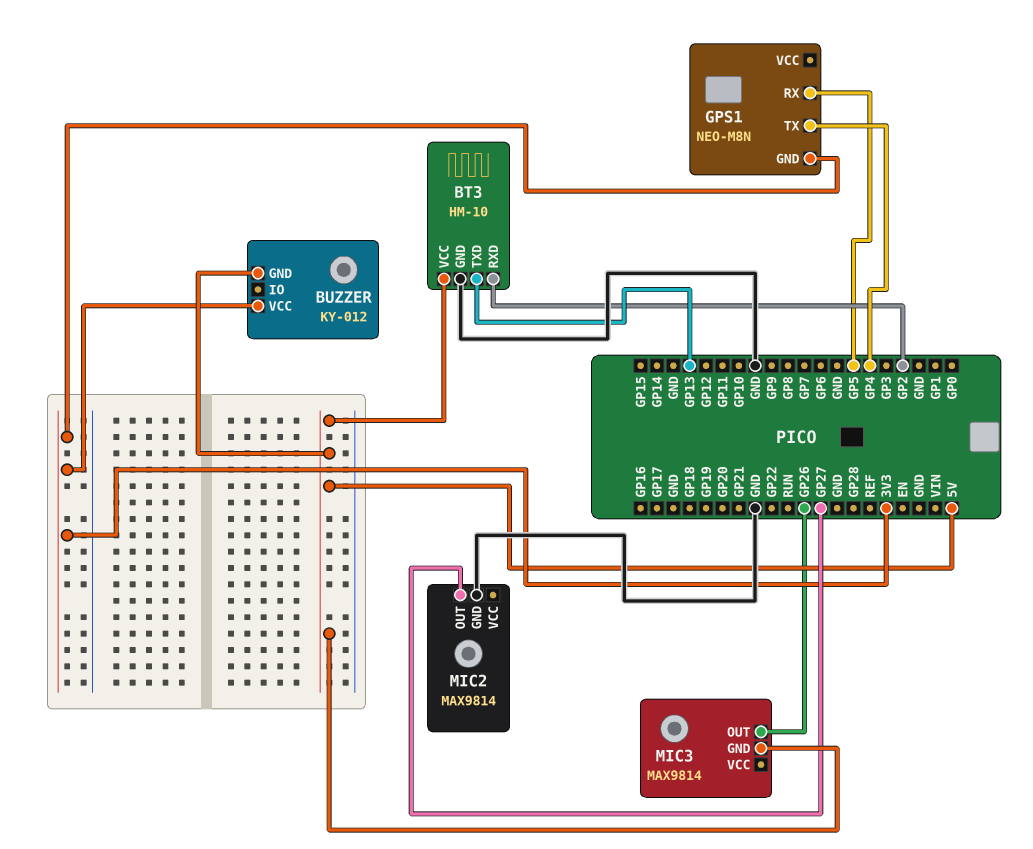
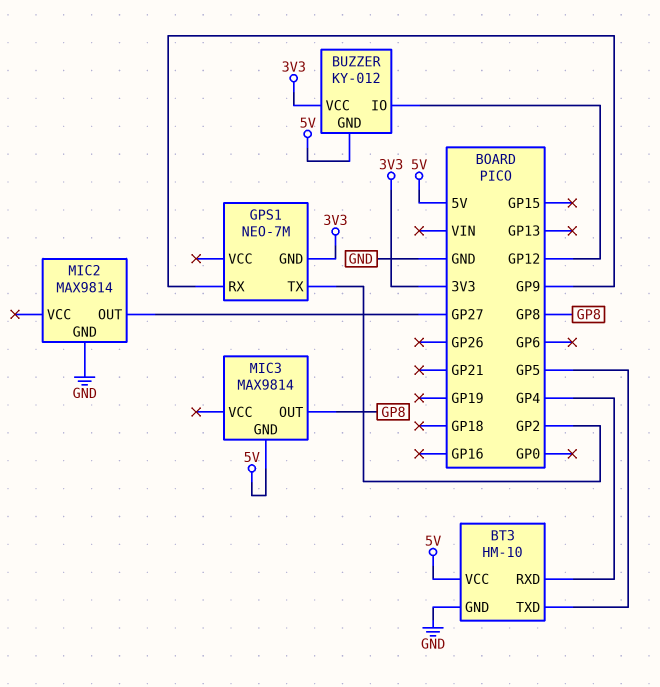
BT3 pin RXD: GP2 -> GP4
BT3 pin TXD: GP13 -> GP5
BUZZER pin IO: none -> GP12
GPS1: NEO-M8N -> NEO-7M
GPS1 pin RX: GP5 -> GP9
GPS1 pin TX: GP4 -> GP2
MIC3 pin OUT: GP26 -> GP8

